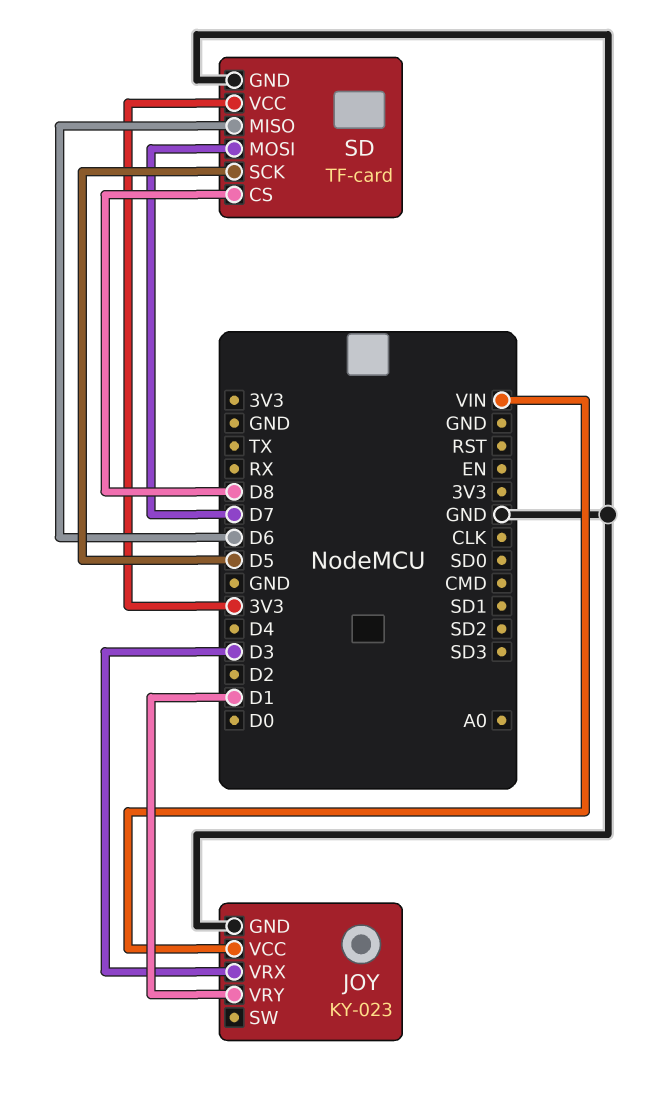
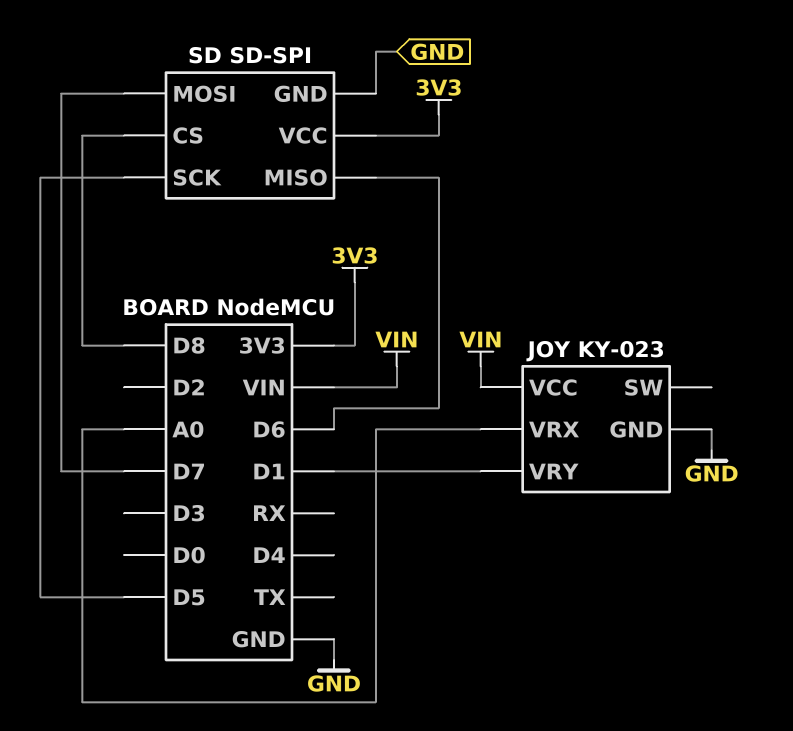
JOY pin VRX: D3 -> A0
SD: TF-card -> SD-SPI

